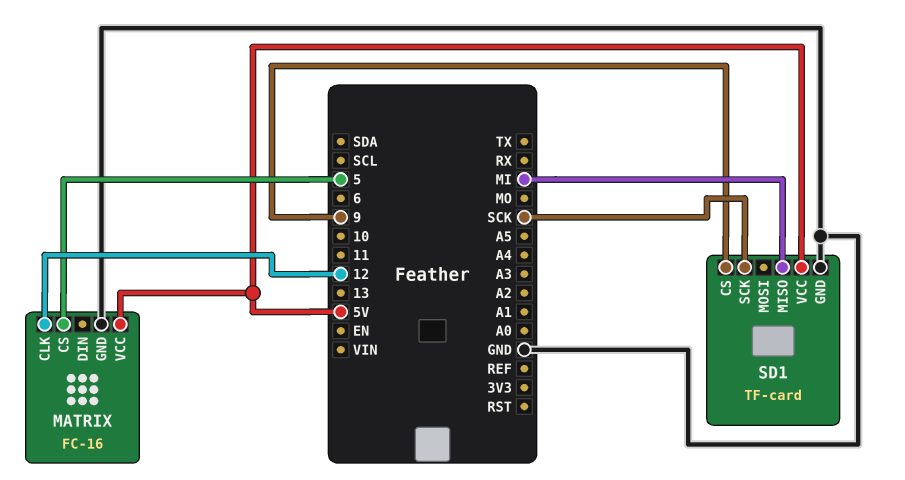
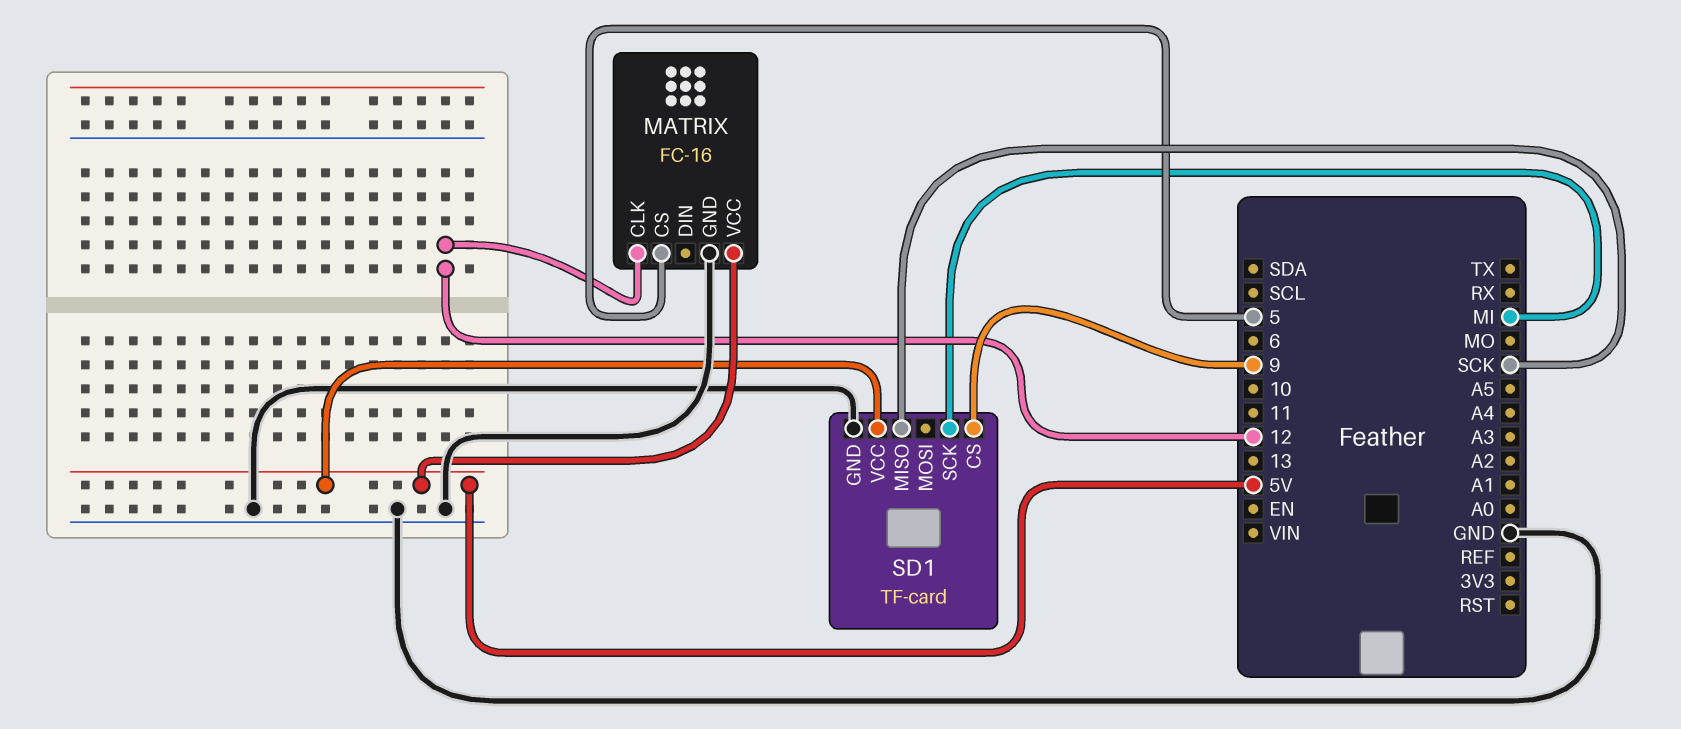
SD1 pin MISO: MI -> SCK
SD1 pin SCK: SCK -> MI

